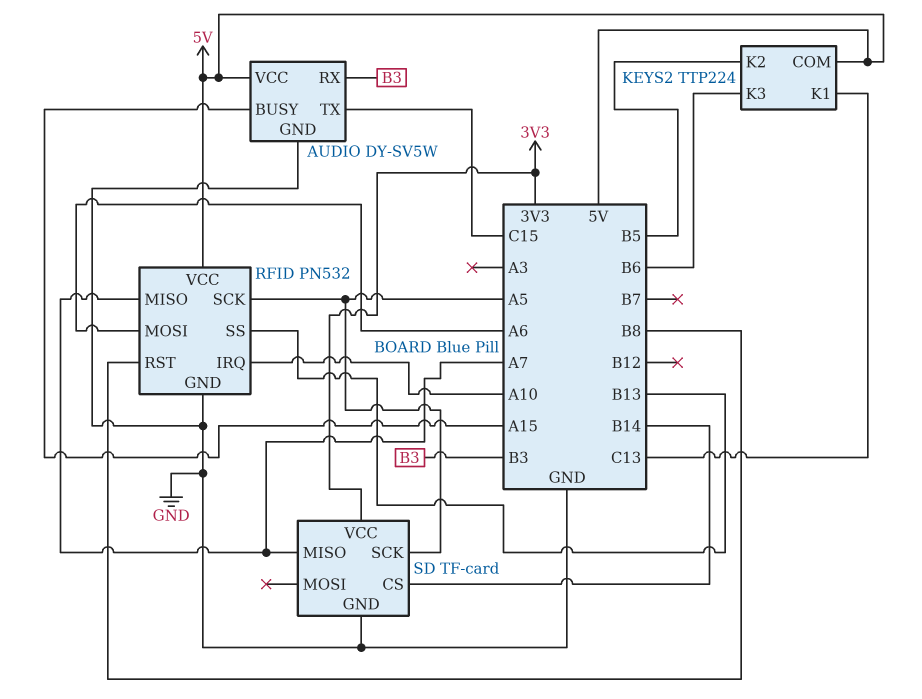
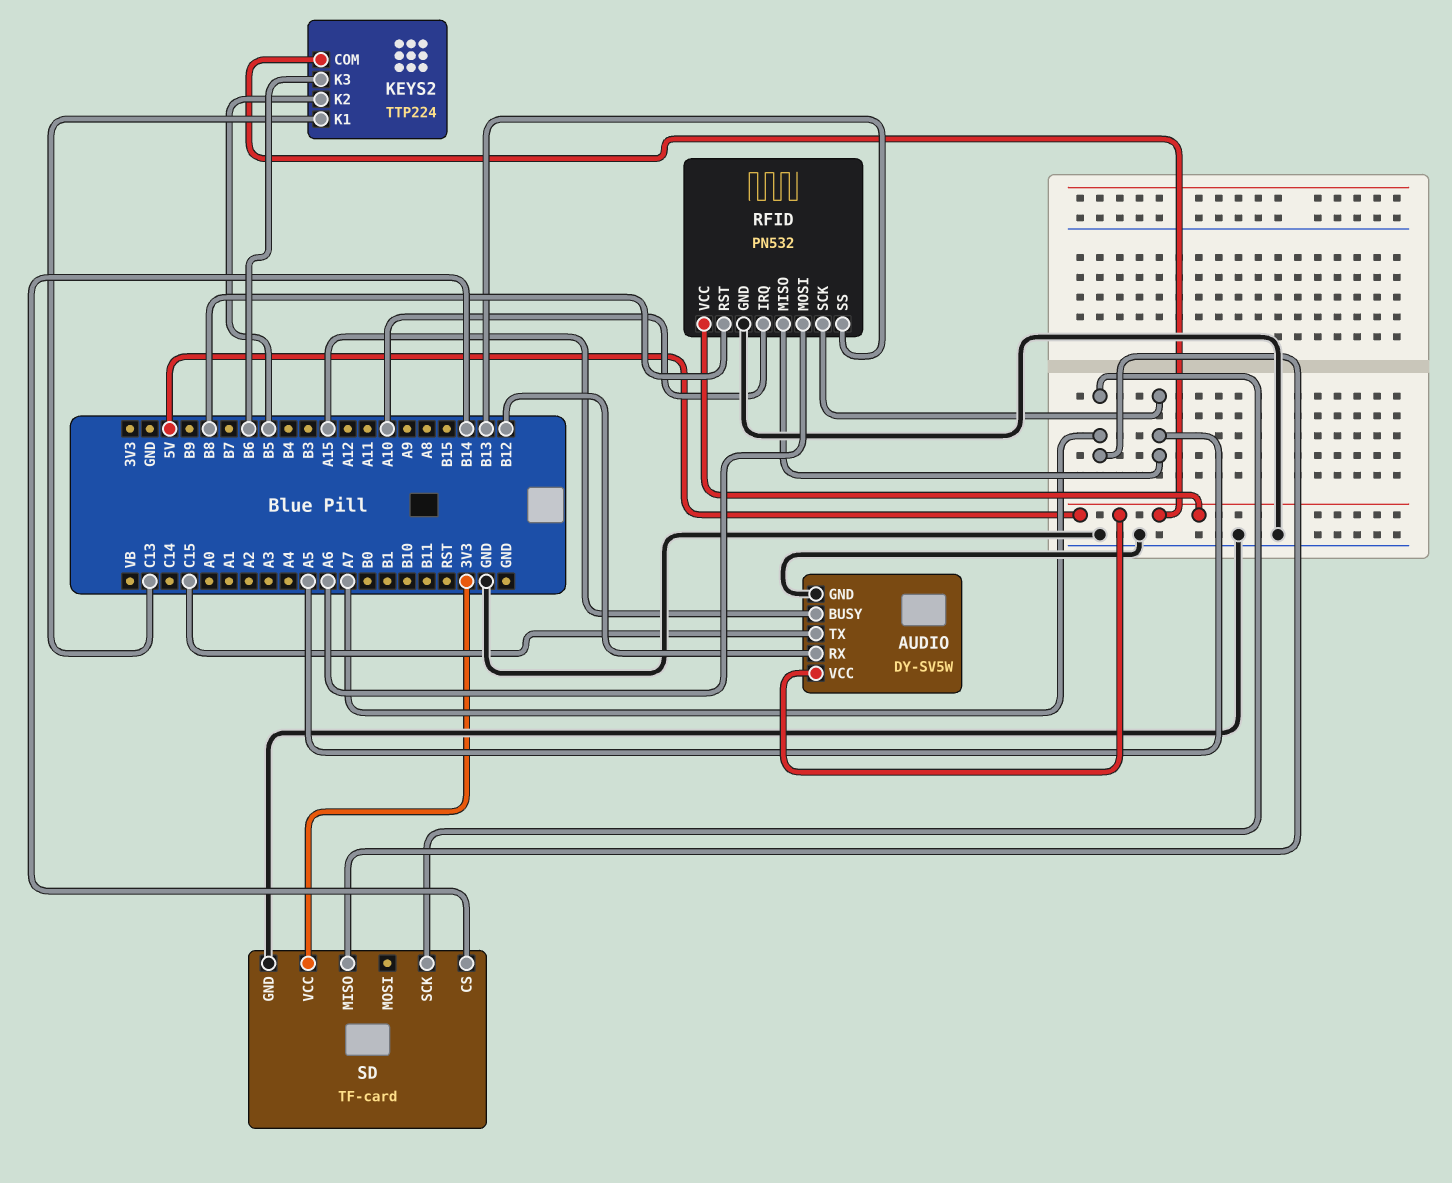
AUDIO pin RX: B3 -> B12
RFID pin MISO: A7 -> A5
SD pin SCK: A5 -> A7

